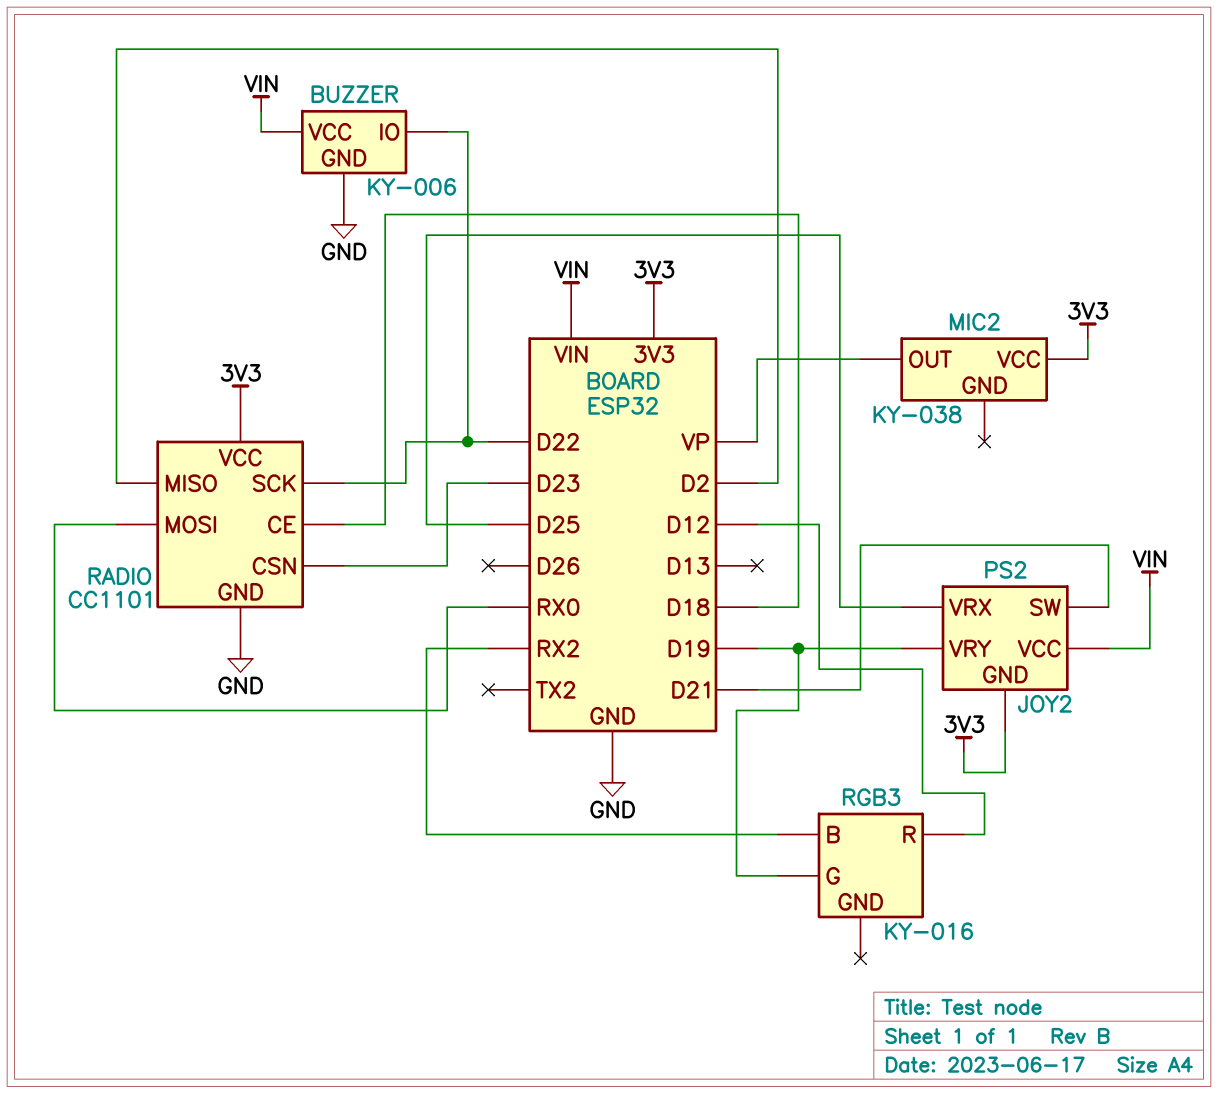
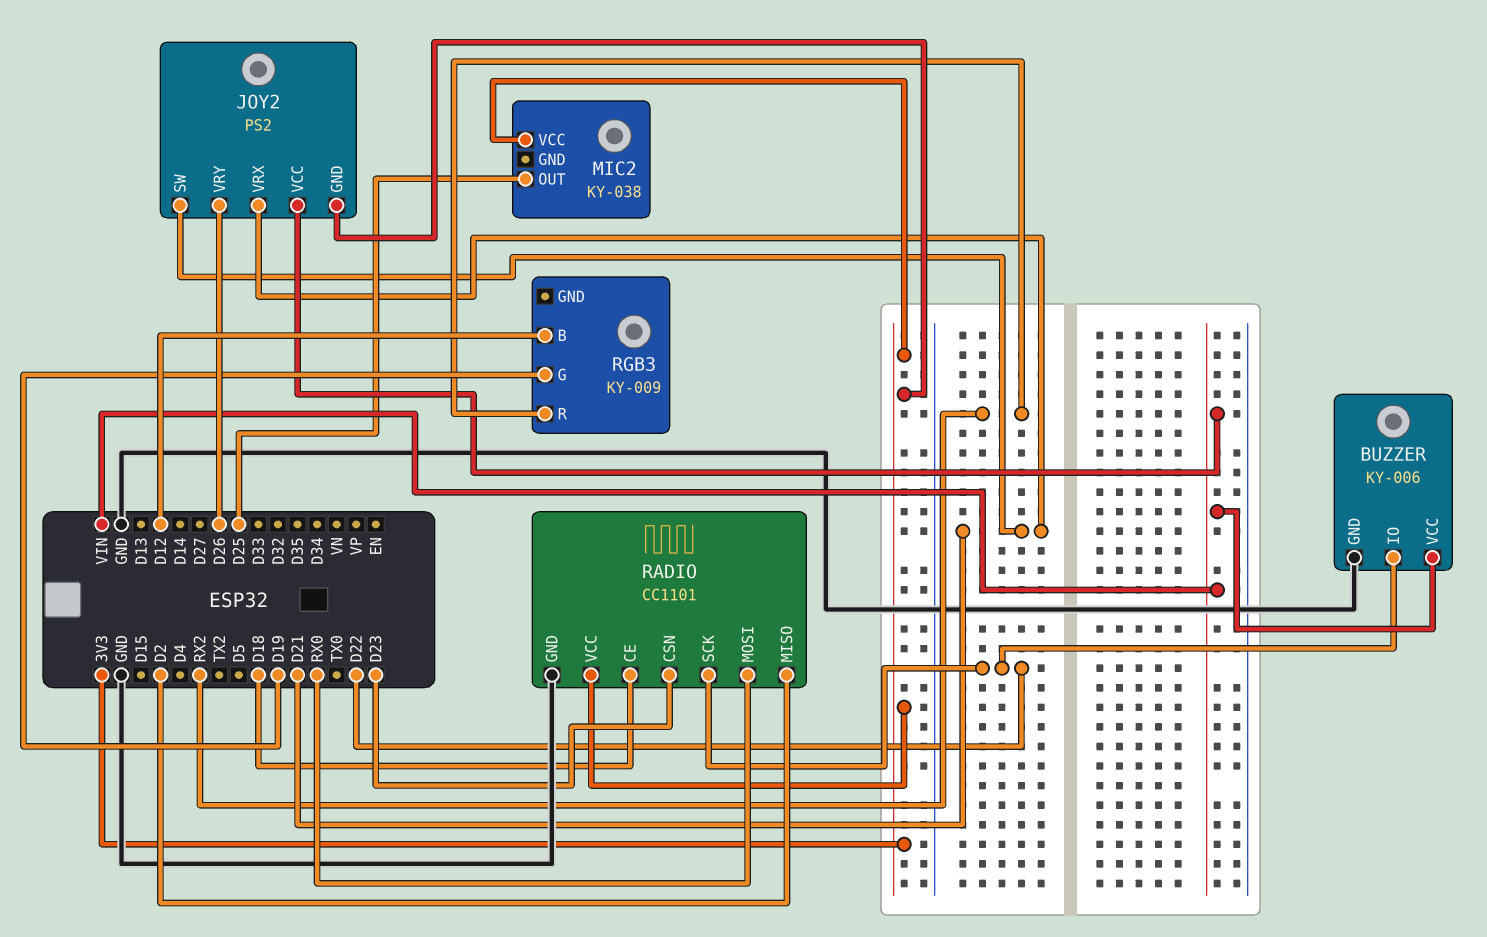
JOY2 pin VRX: D25 -> D21
JOY2 pin VRY: D19 -> D26
MIC2 pin OUT: VP -> D25
RGB3: KY-016 -> KY-009
RGB3 pin B: RX2 -> D12
RGB3 pin R: D12 -> RX2

